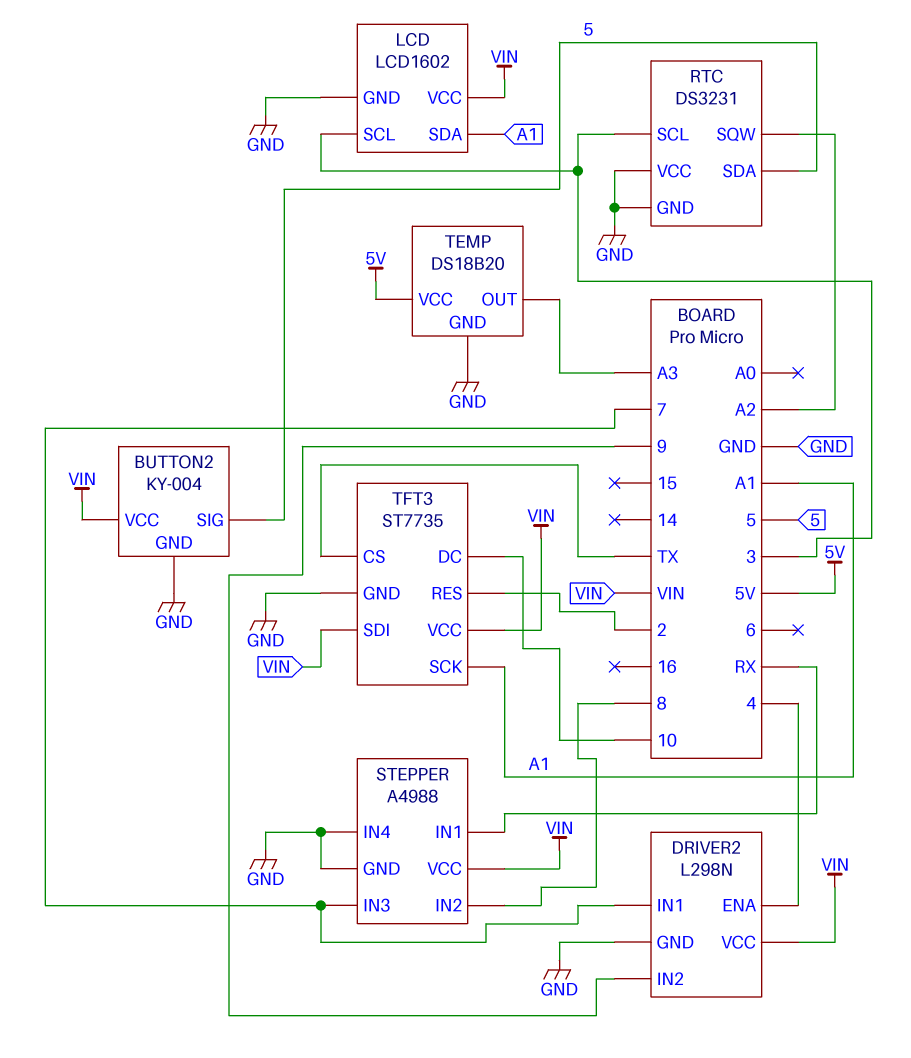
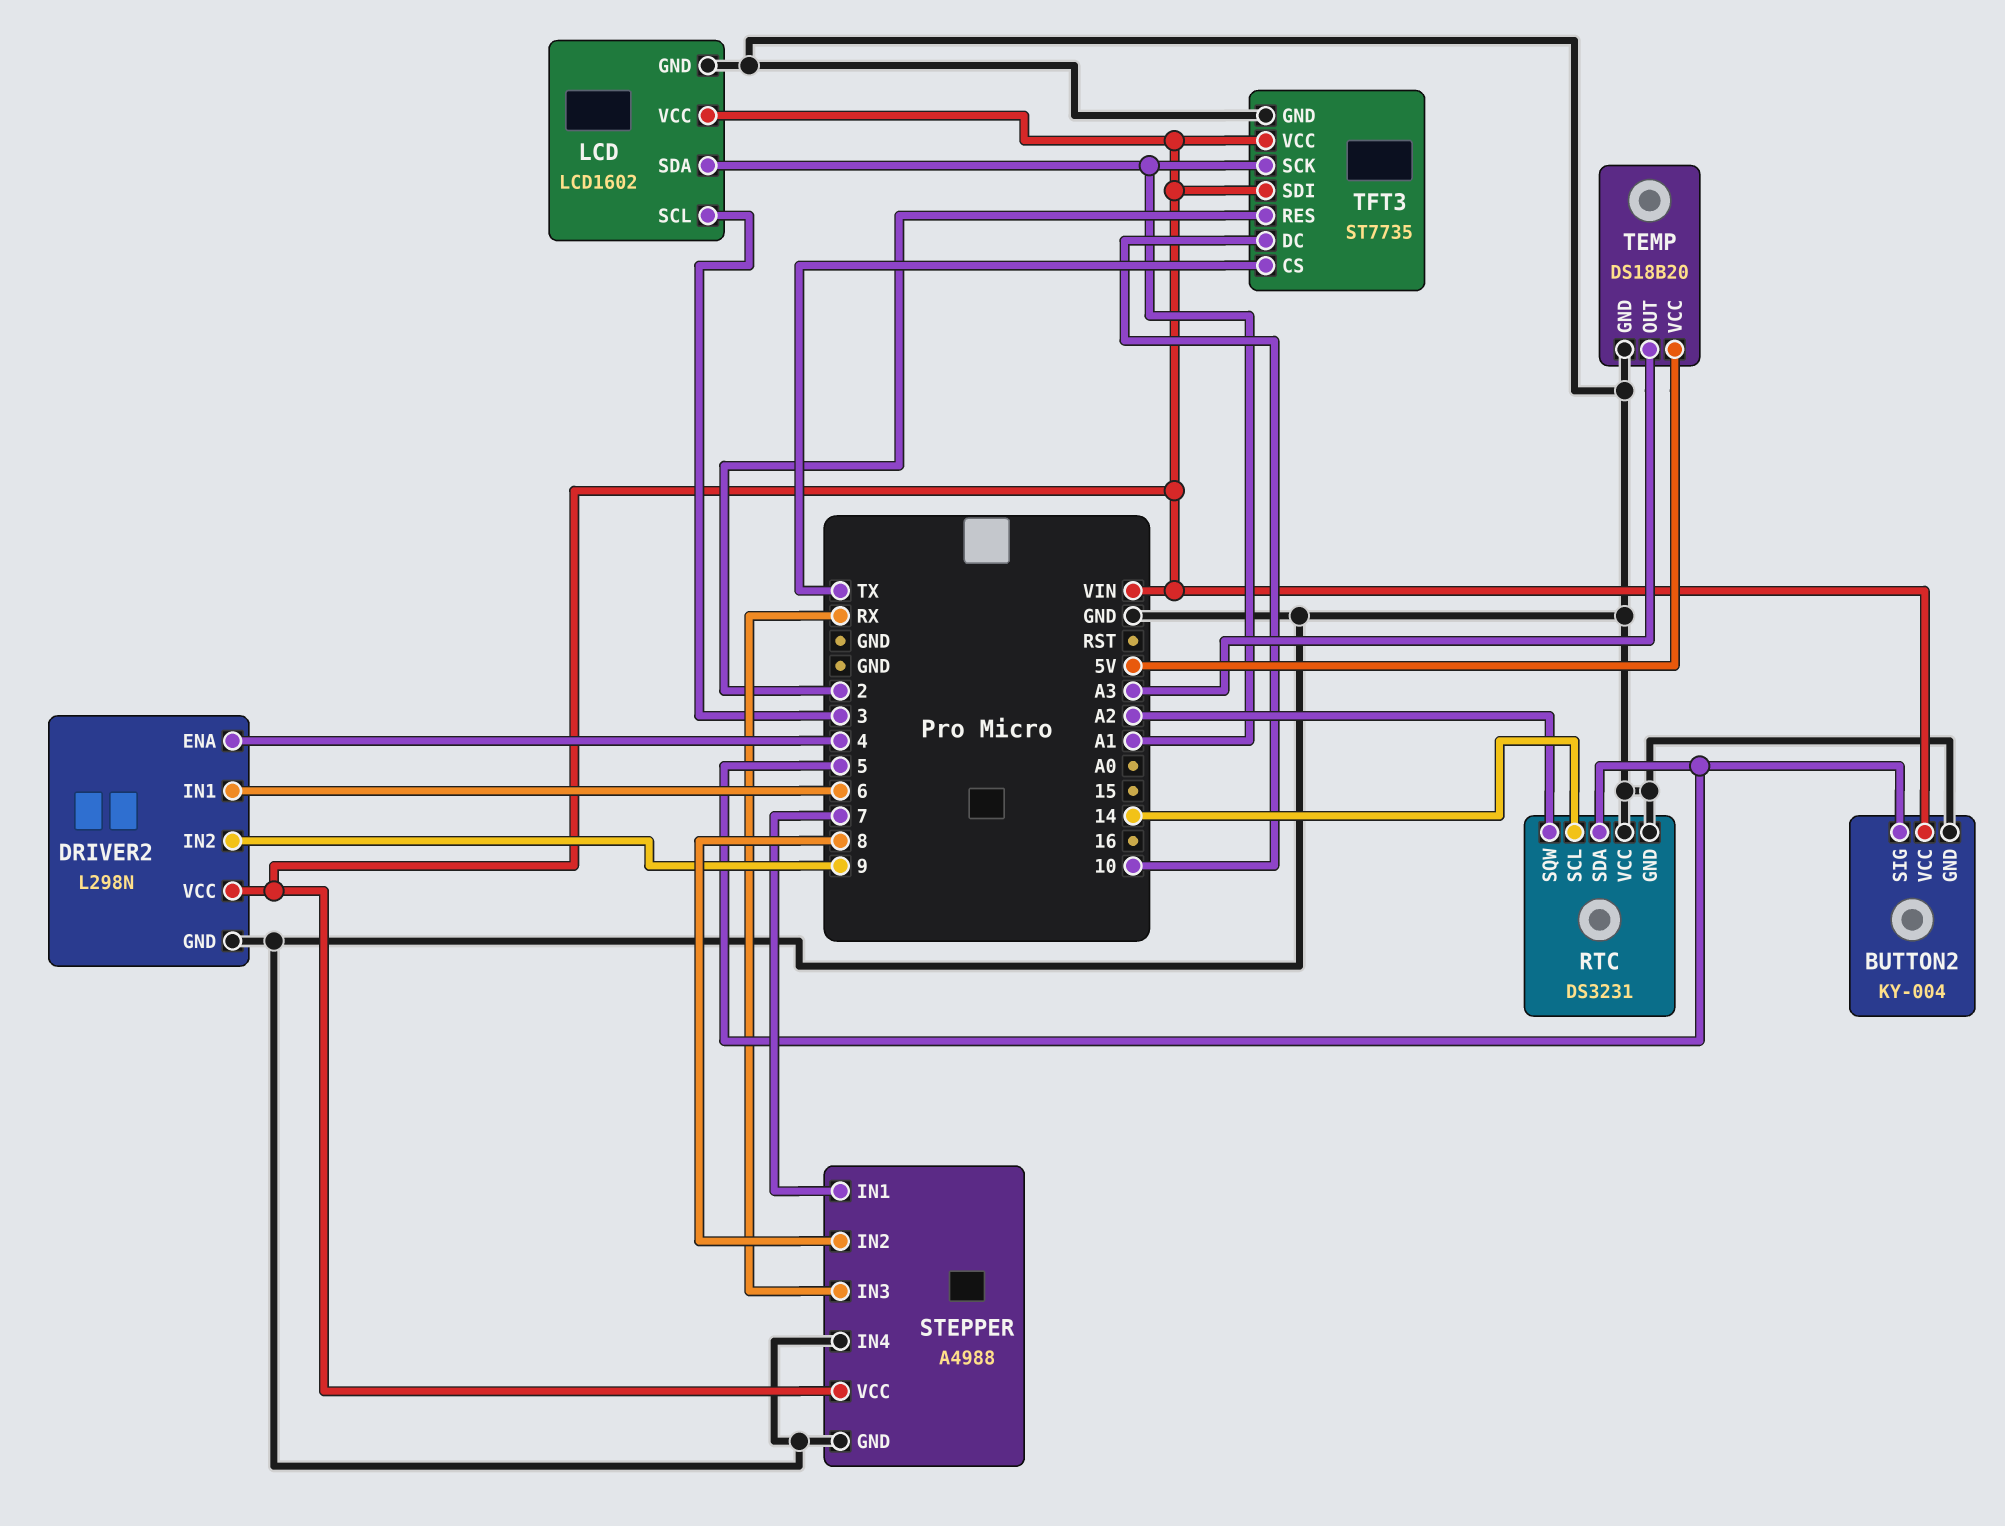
DRIVER2 pin IN1: 7 -> 6
RTC pin SCL: 3 -> 14
STEPPER pin IN1: RX -> 7
STEPPER pin IN3: 7 -> RX

